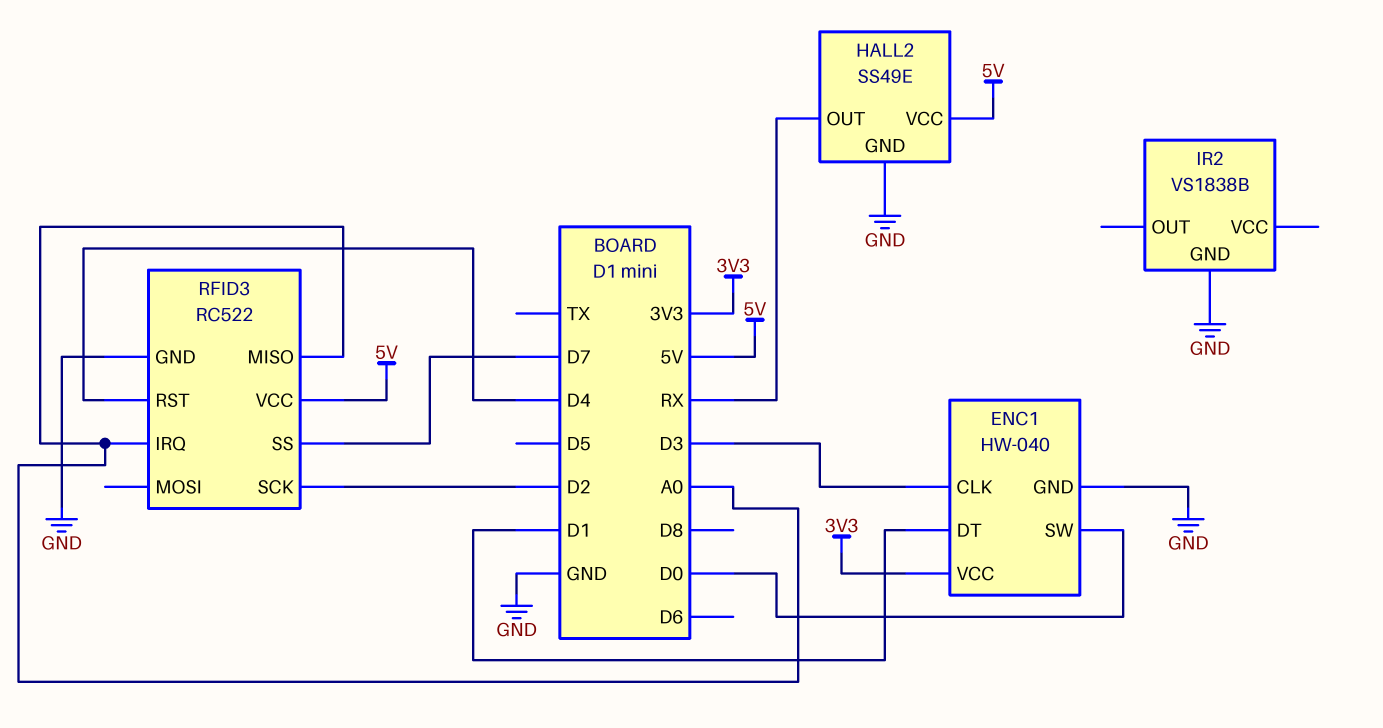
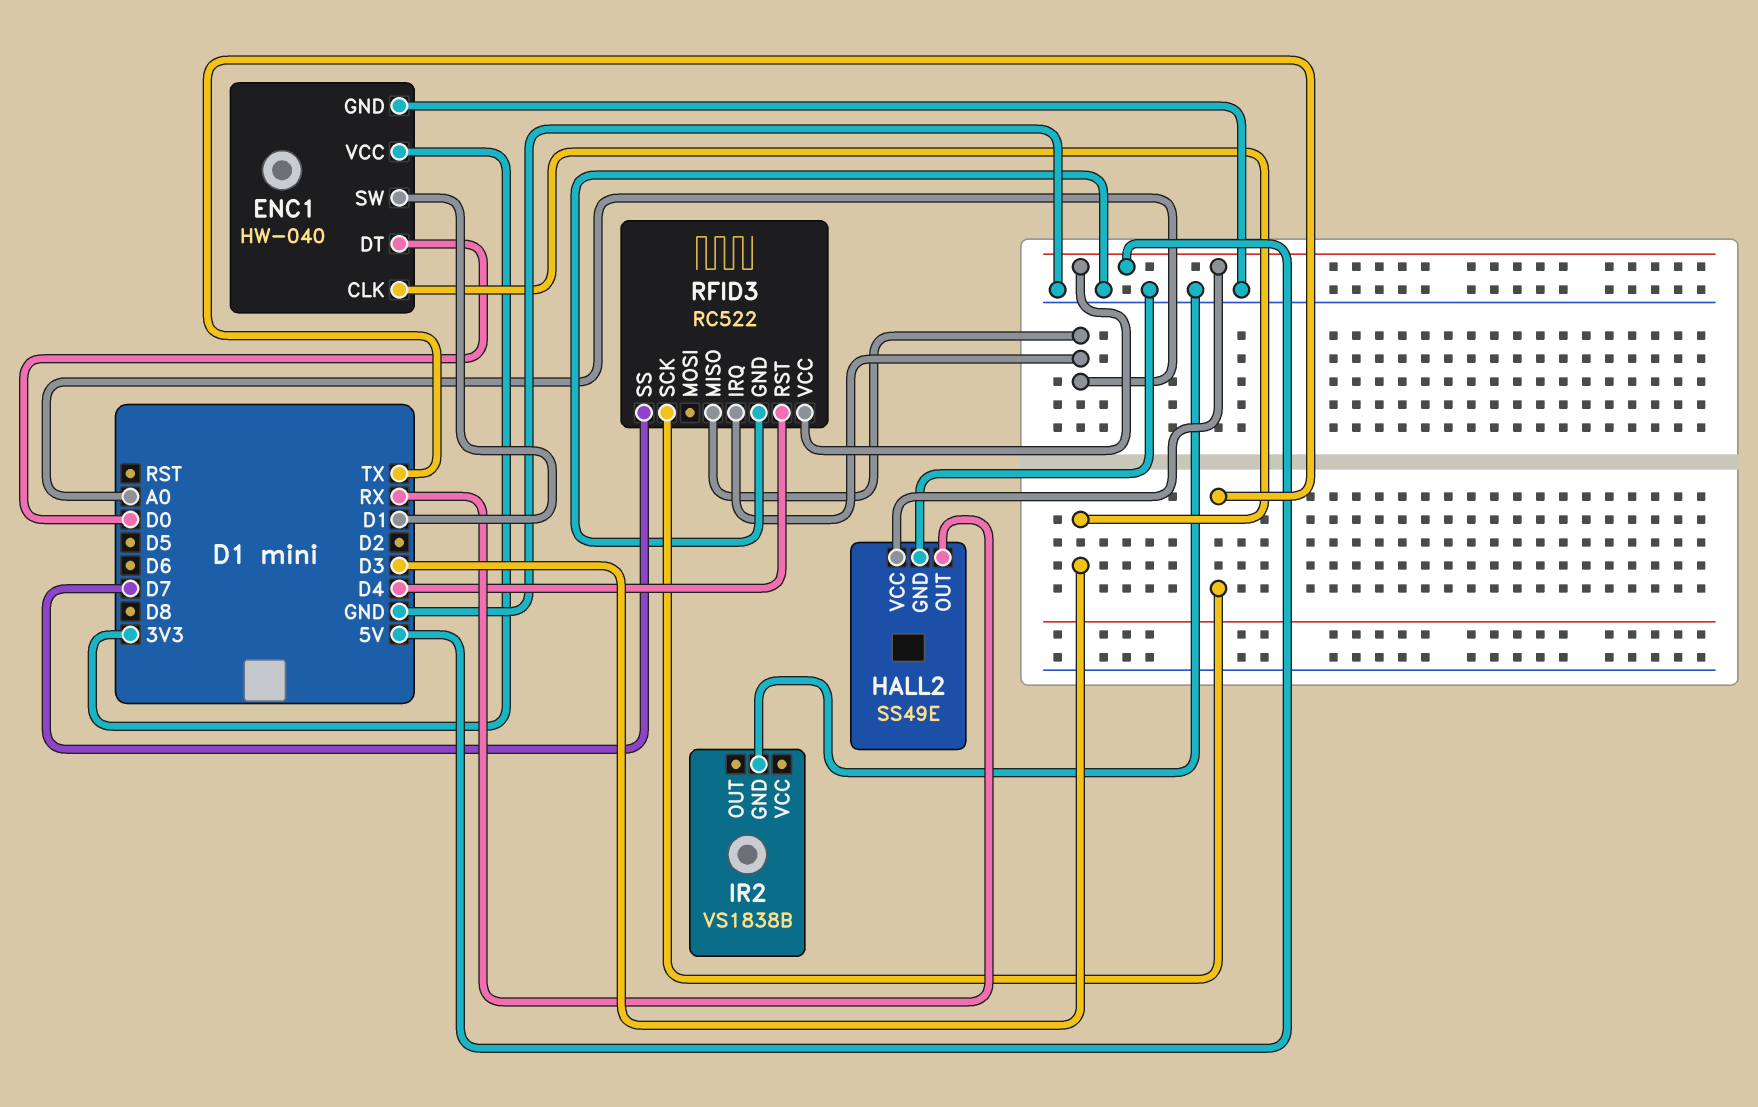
ENC1 pin DT: D1 -> D0
ENC1 pin SW: D0 -> D1
RFID3 pin SCK: D2 -> TX

